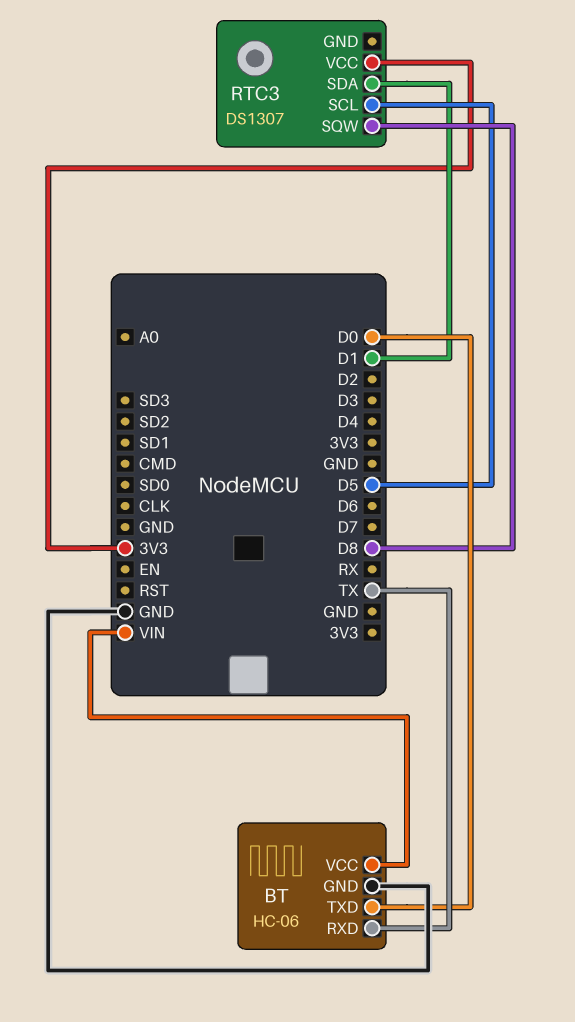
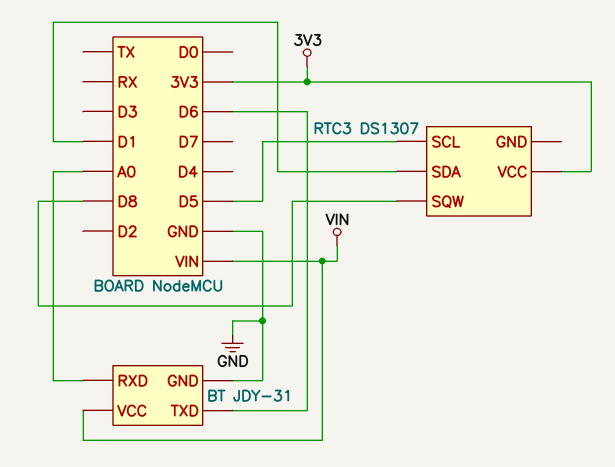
BT: HC-06 -> JDY-31
BT pin RXD: TX -> A0
BT pin TXD: D0 -> D6

